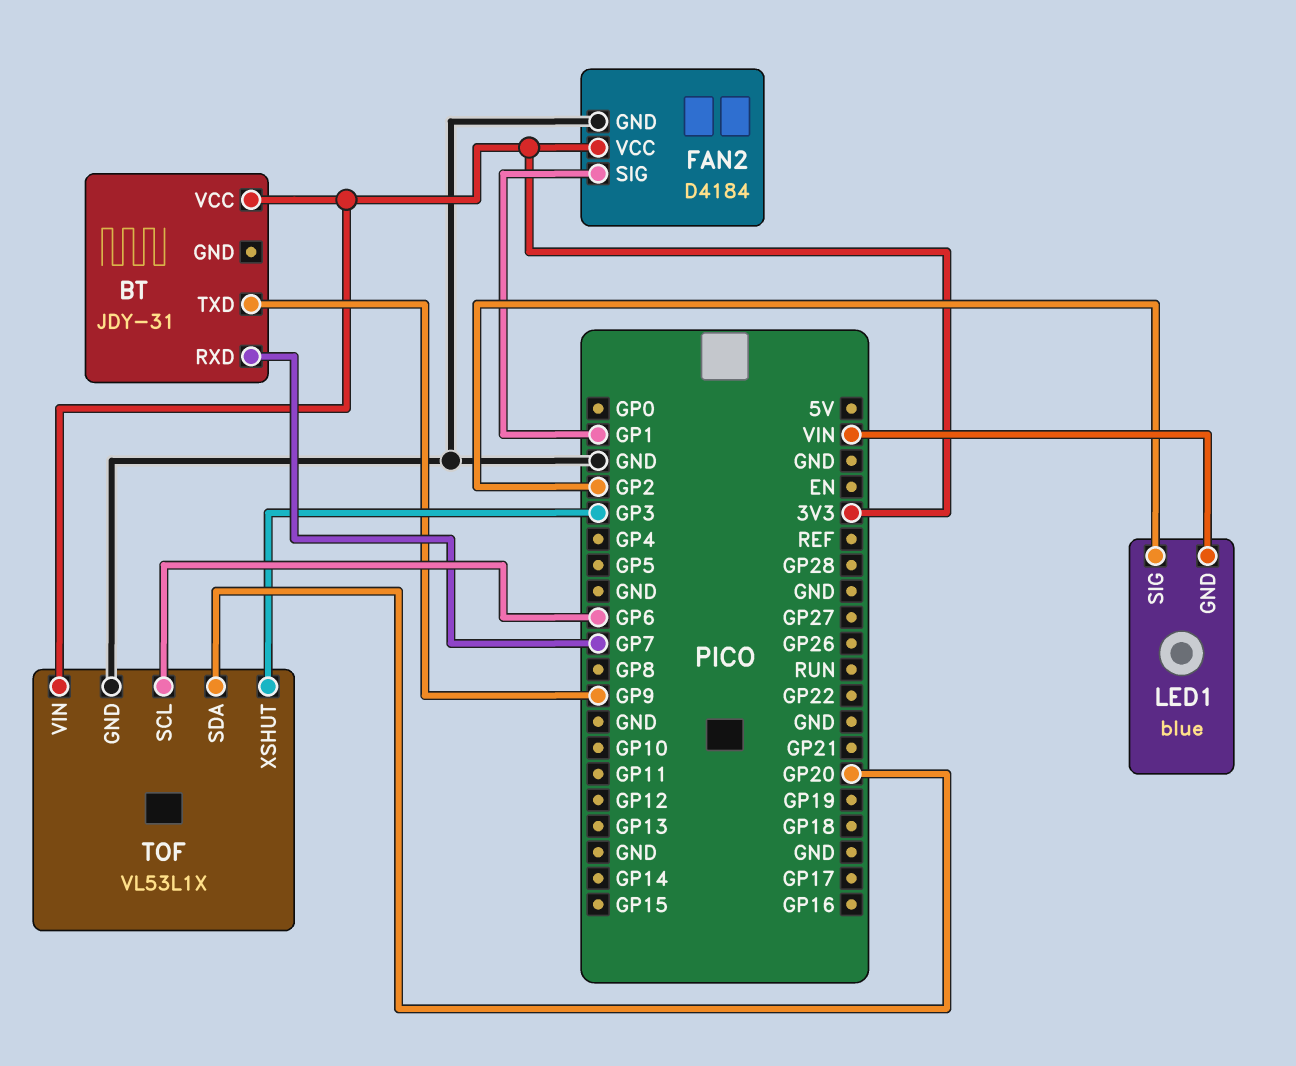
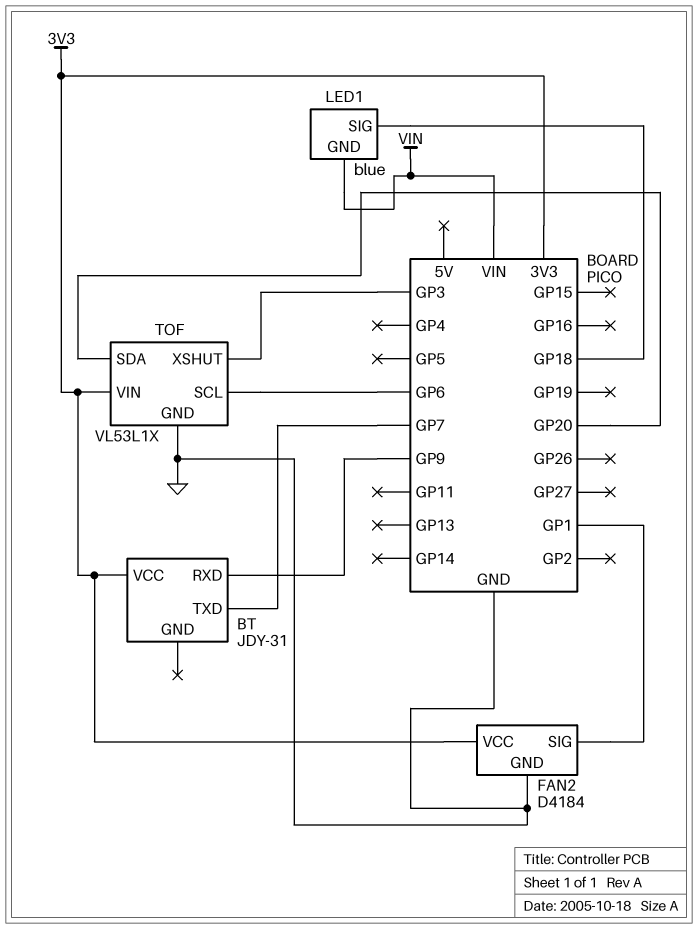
BT pin RXD: GP7 -> GP9
BT pin TXD: GP9 -> GP7
LED1 pin SIG: GP2 -> GP18

